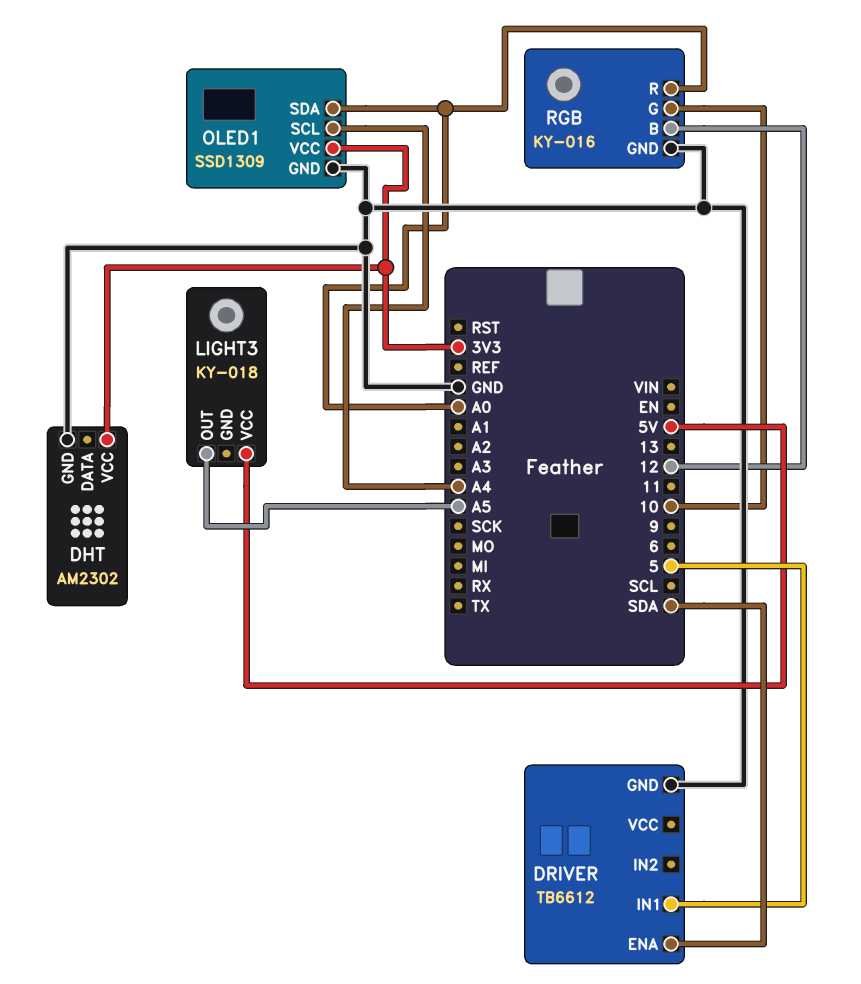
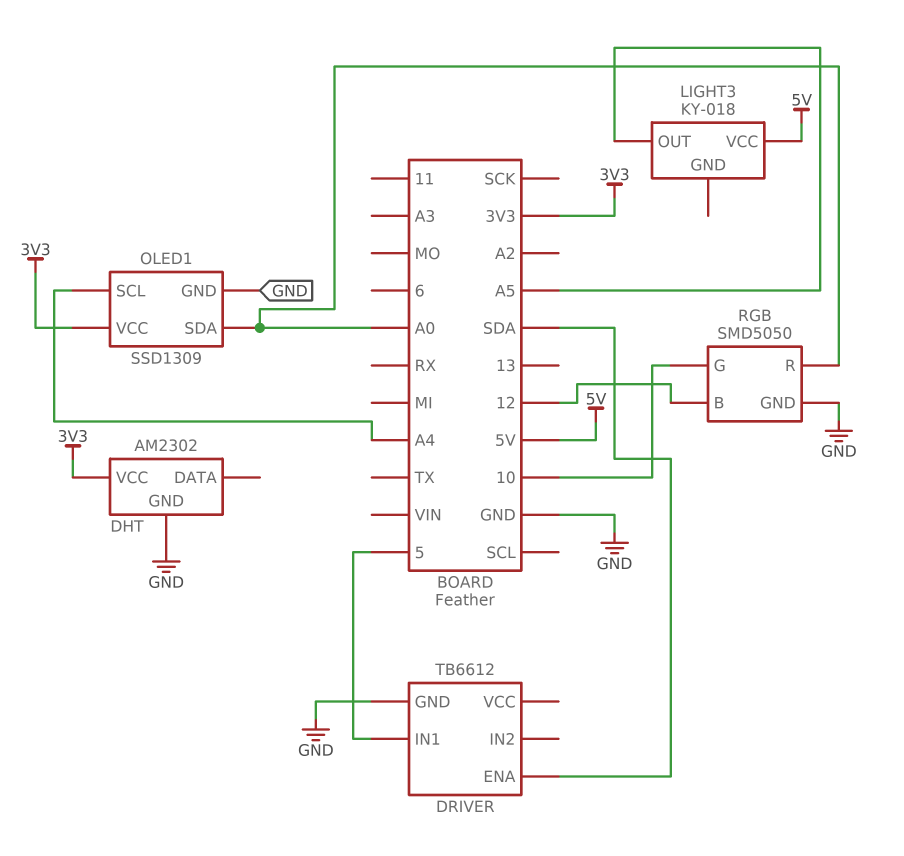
RGB: KY-016 -> SMD5050

